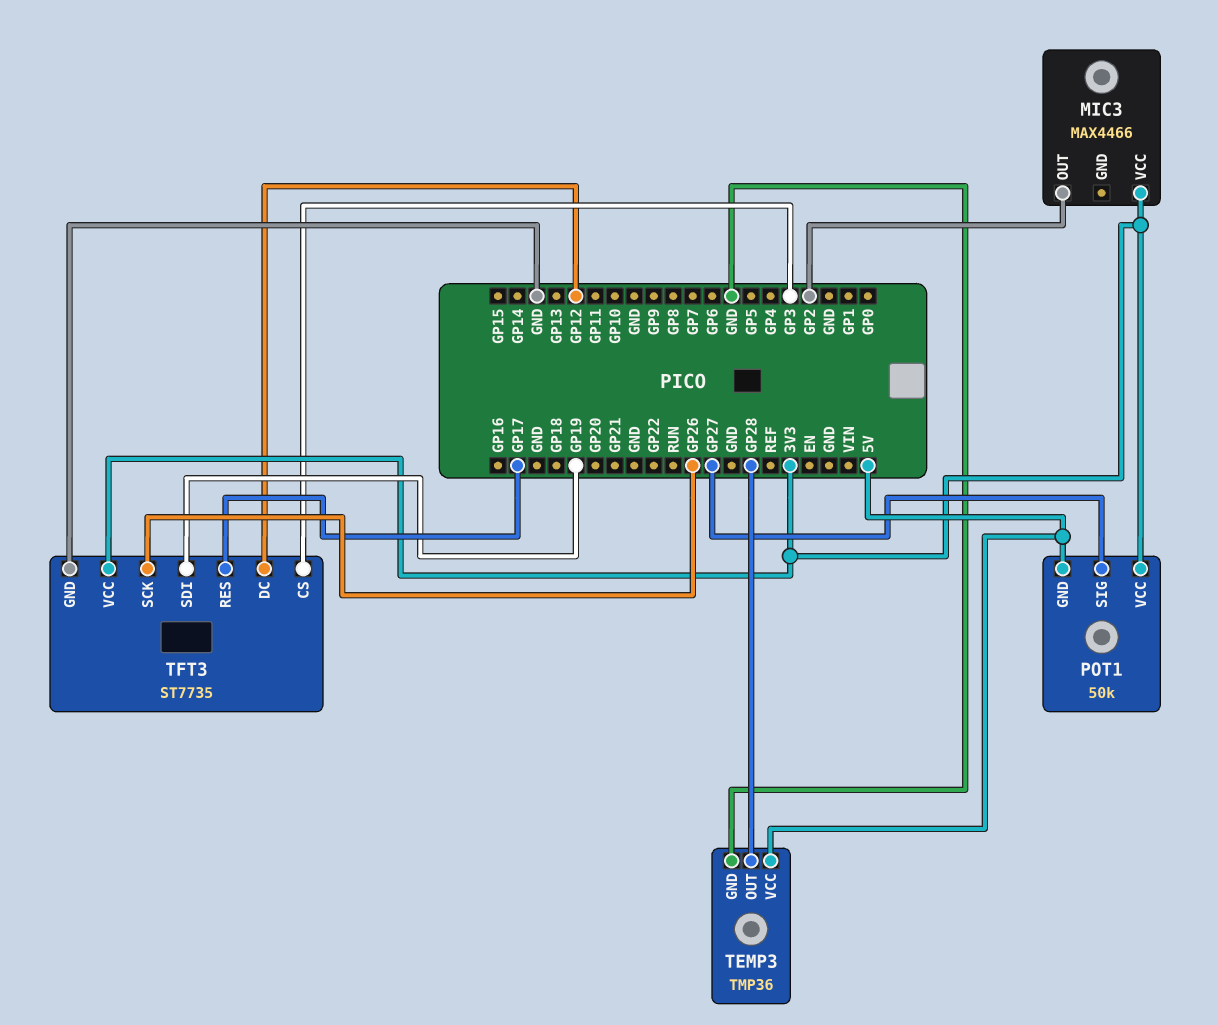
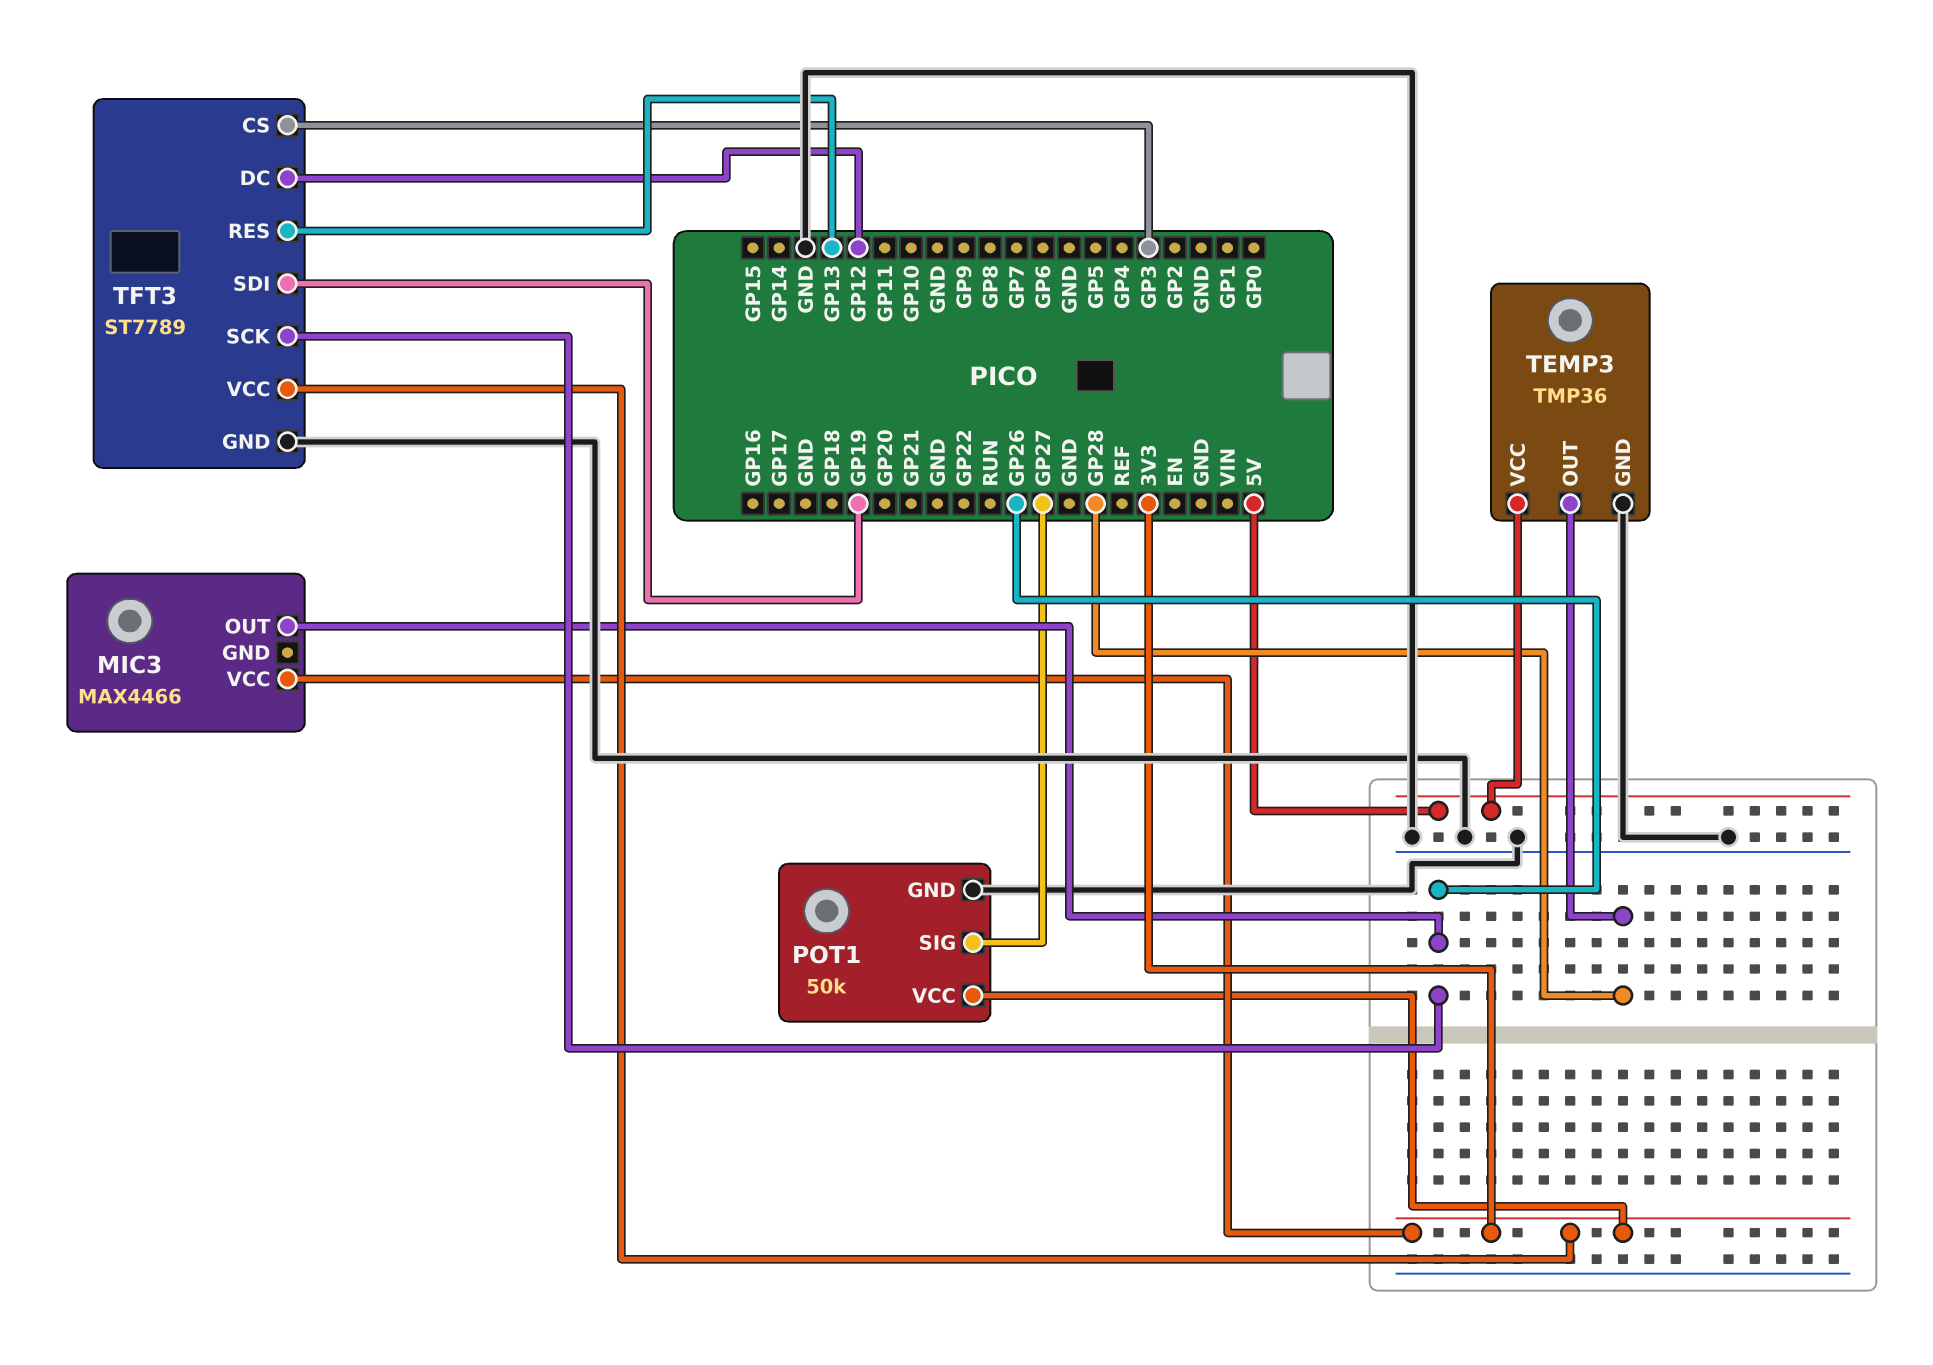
MIC3 pin OUT: GP2 -> GP26
POT1 pin GND: 5V -> GND
TFT3: ST7735 -> ST7789
TFT3 pin RES: GP17 -> GP13

